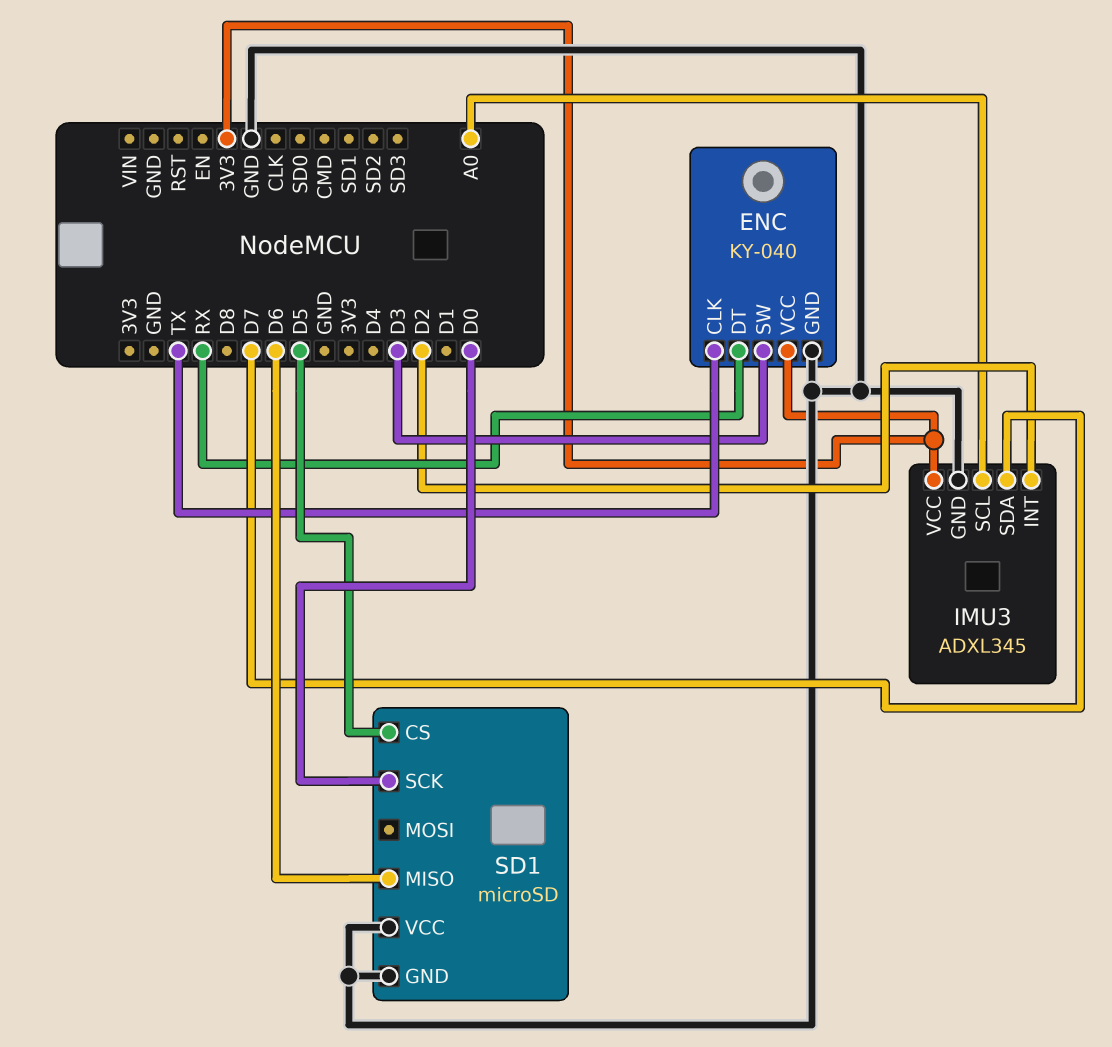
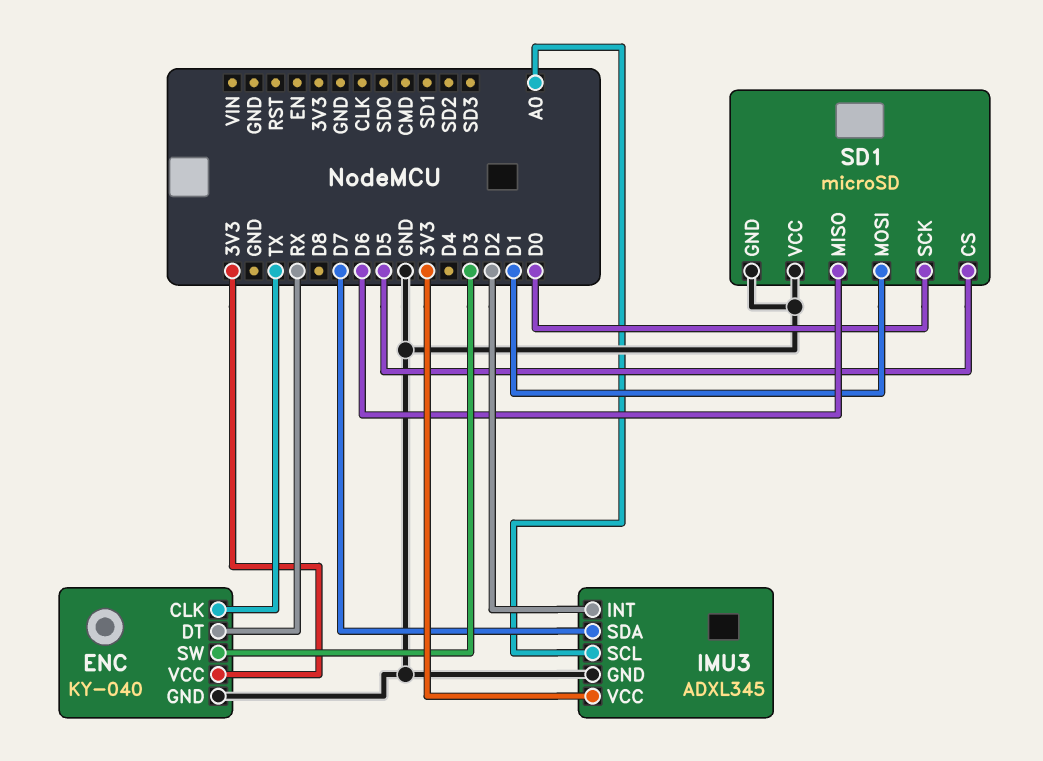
SD1 pin MOSI: none -> D1

